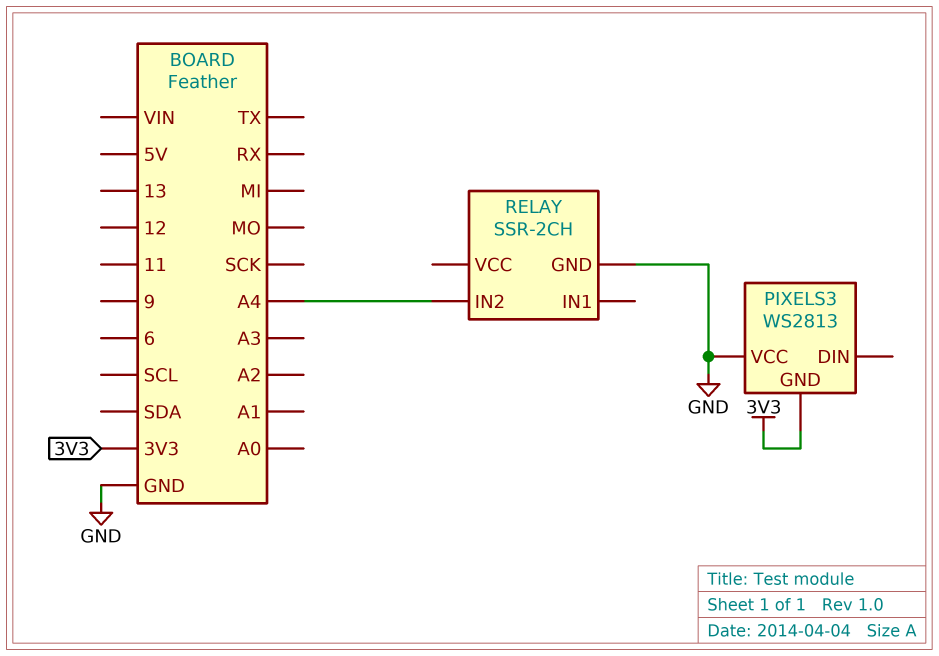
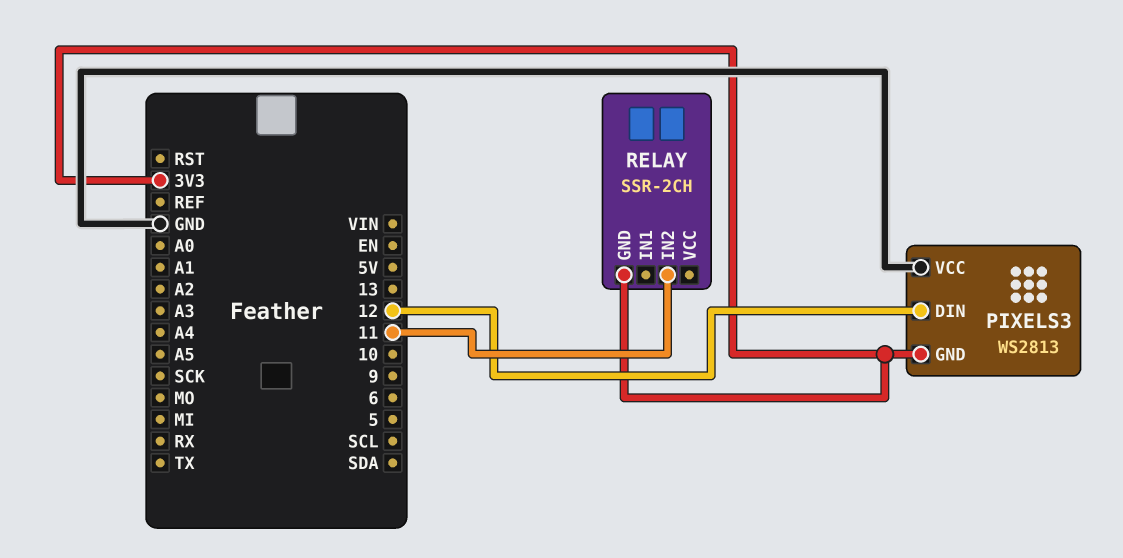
PIXELS3 pin DIN: none -> 12
RELAY pin GND: GND -> 3V3
RELAY pin IN2: A4 -> 11

